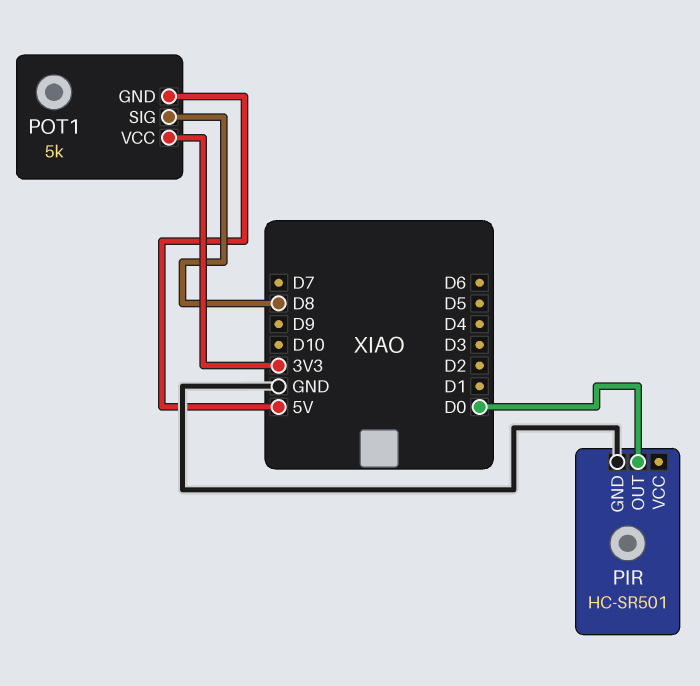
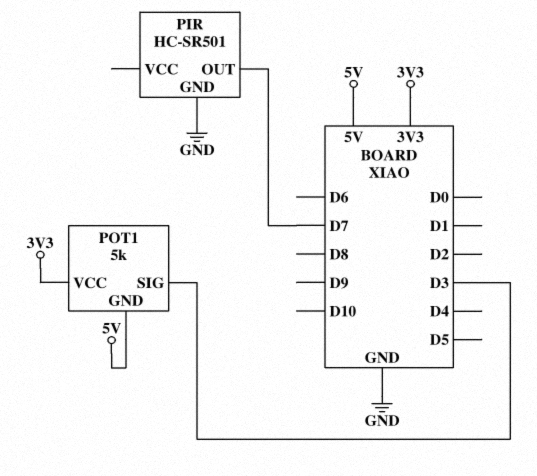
PIR pin OUT: D0 -> D7
POT1 pin SIG: D8 -> D3

